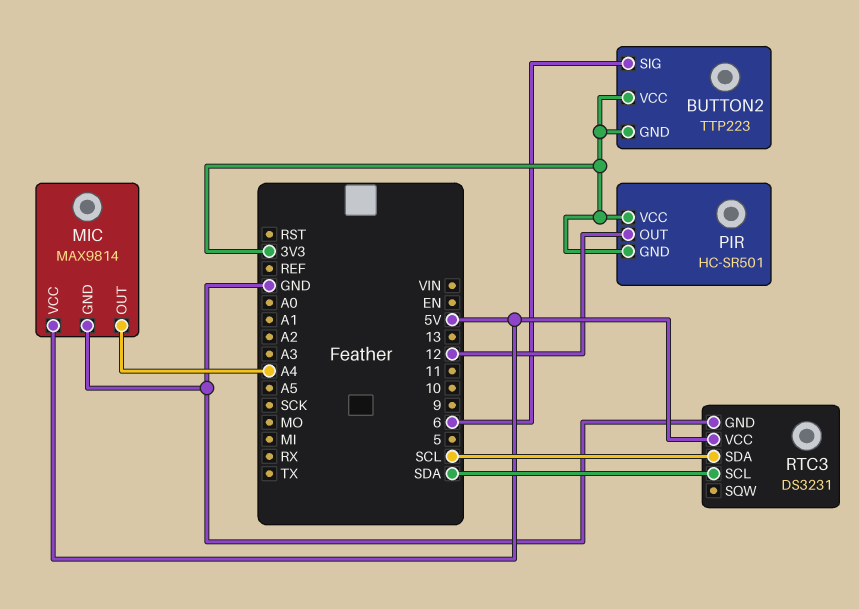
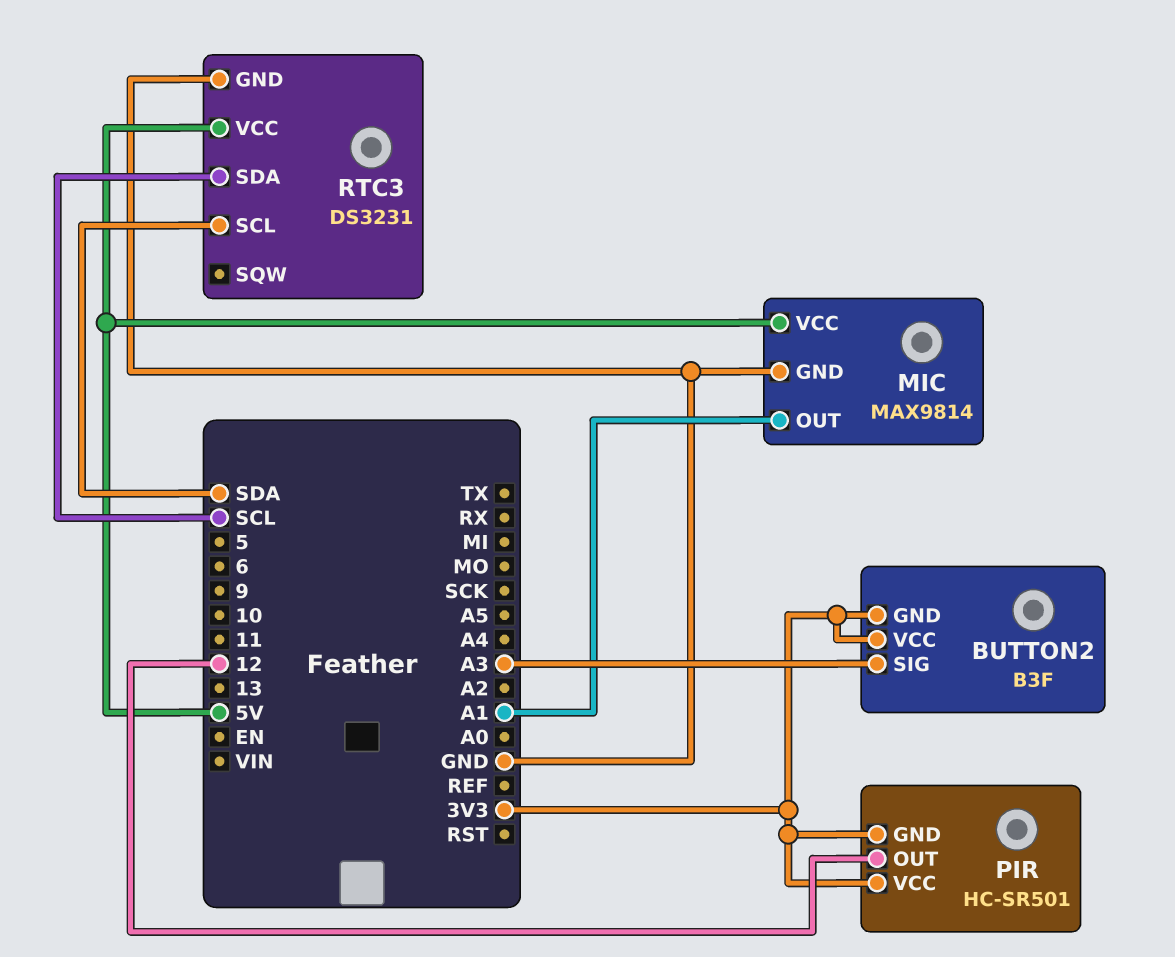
BUTTON2: TTP223 -> B3F
BUTTON2 pin SIG: 6 -> A3
MIC pin OUT: A4 -> A1

